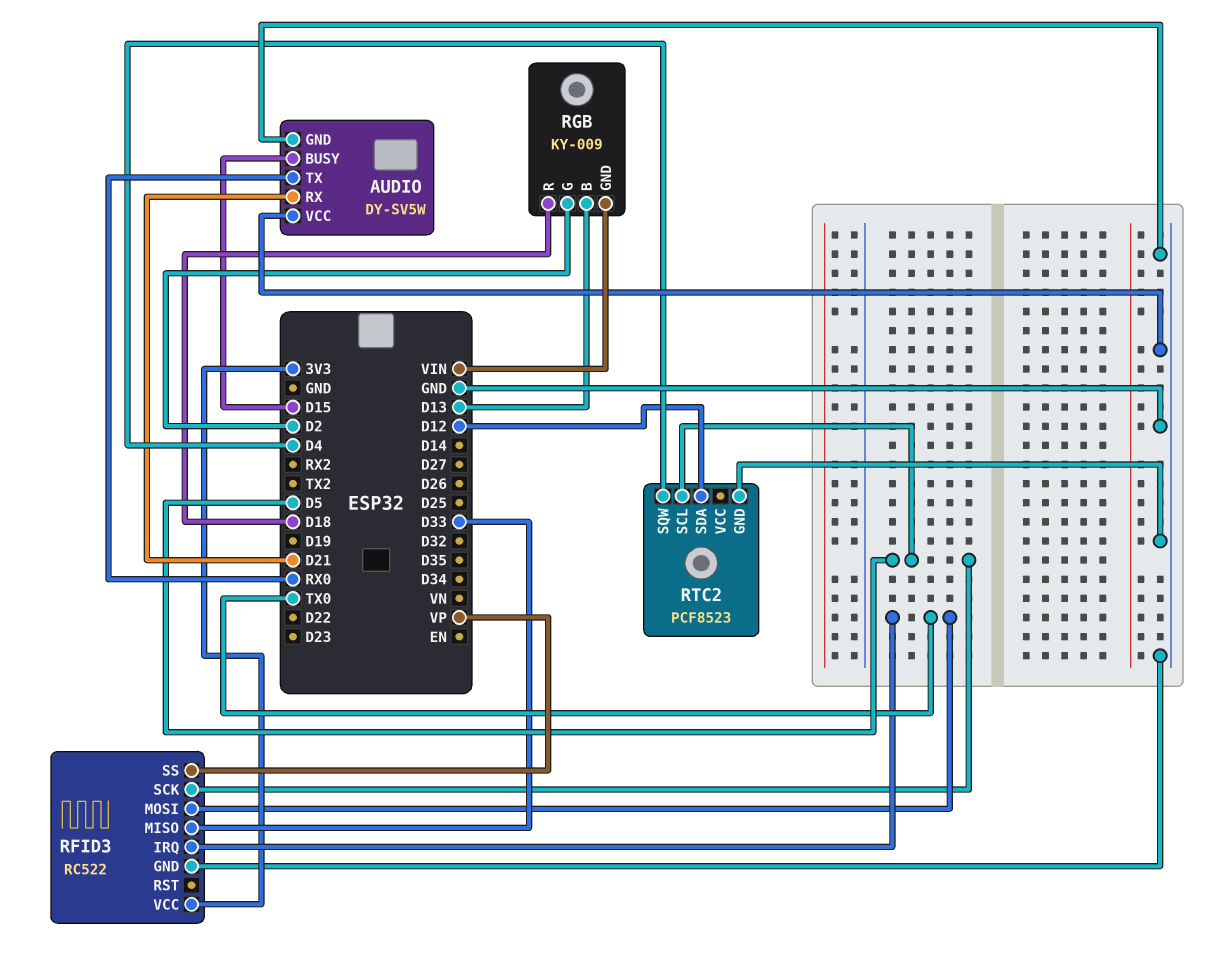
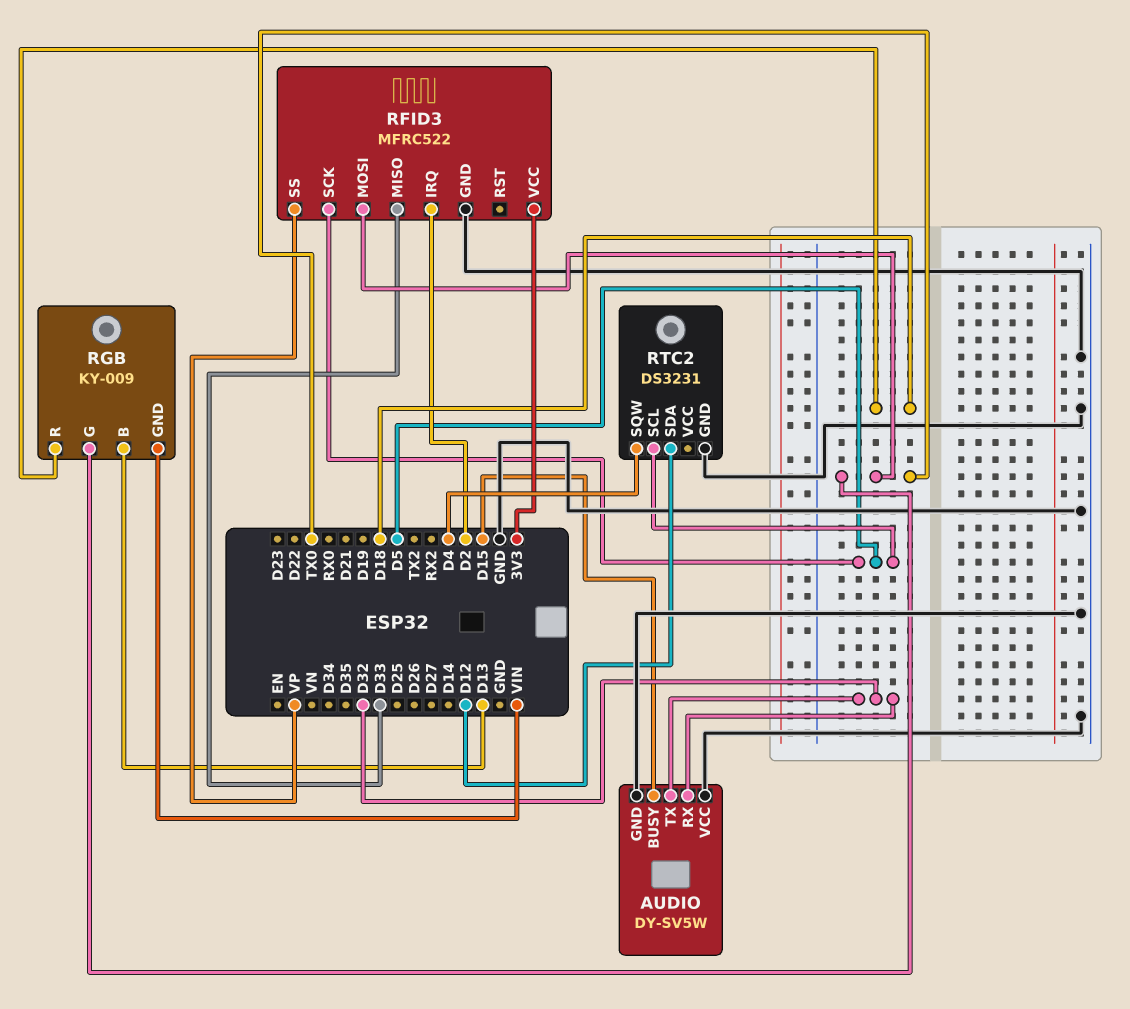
AUDIO pin RX: D21 -> D32
AUDIO pin TX: RX0 -> D32
RFID3: RC522 -> MFRC522
RFID3 pin IRQ: TX0 -> D2
RGB pin G: D2 -> TX0
RTC2: PCF8523 -> DS3231

